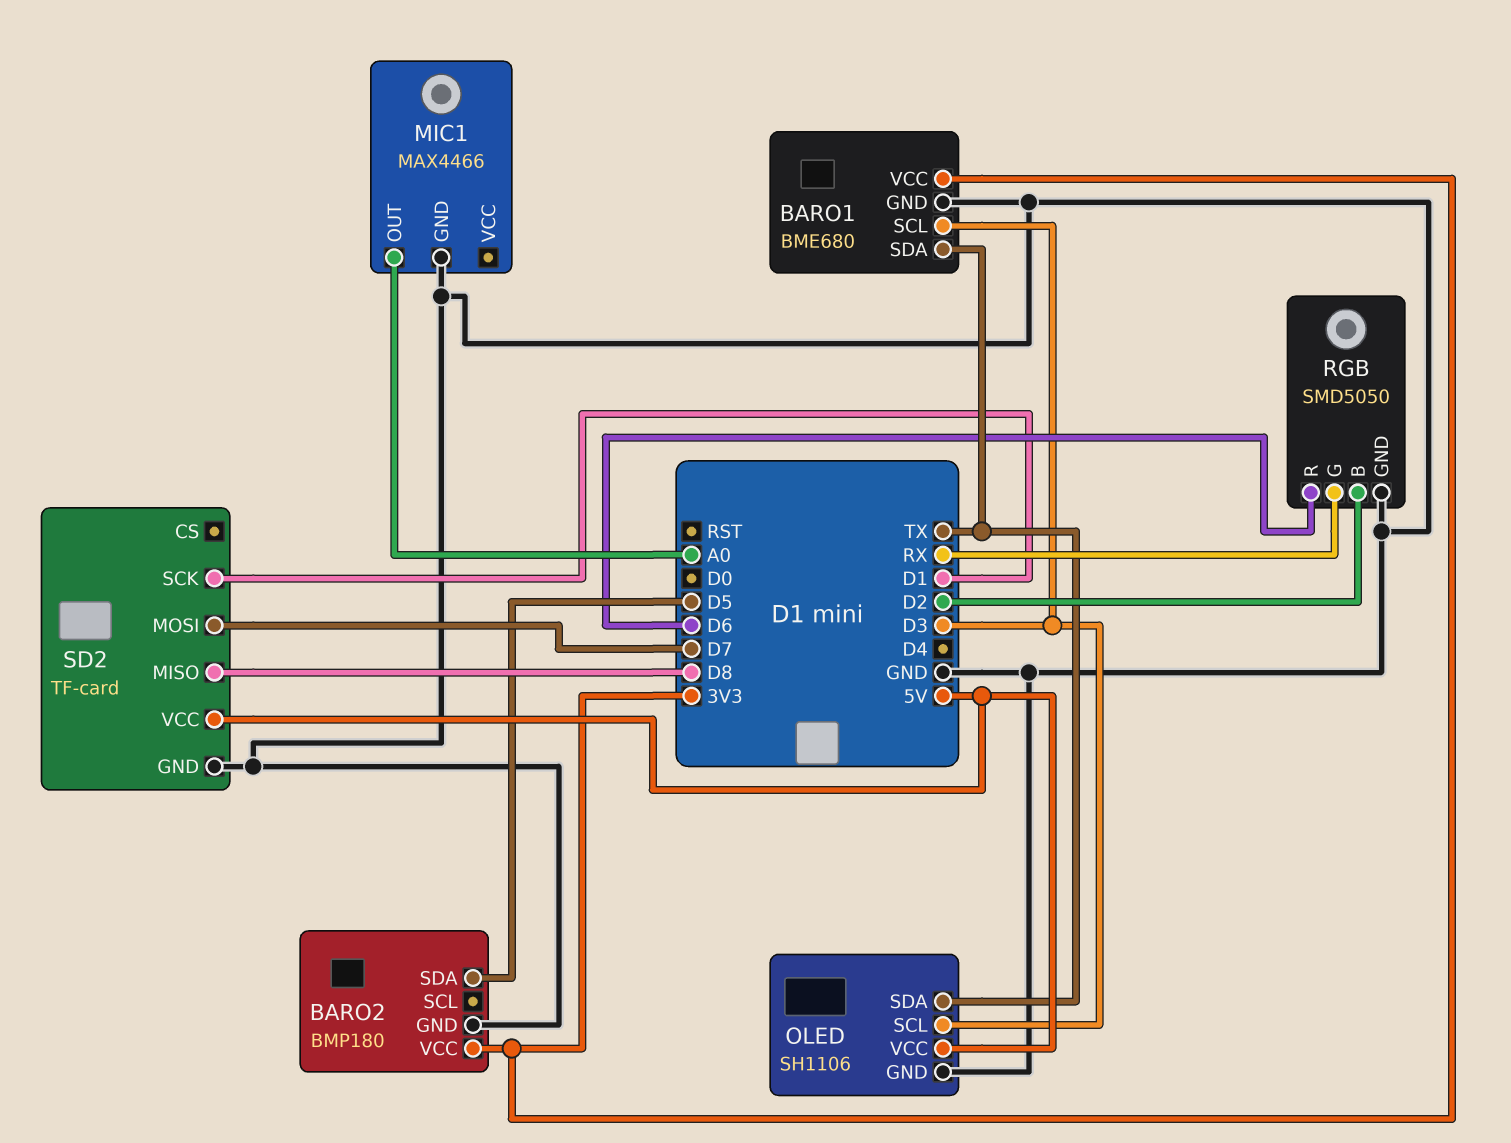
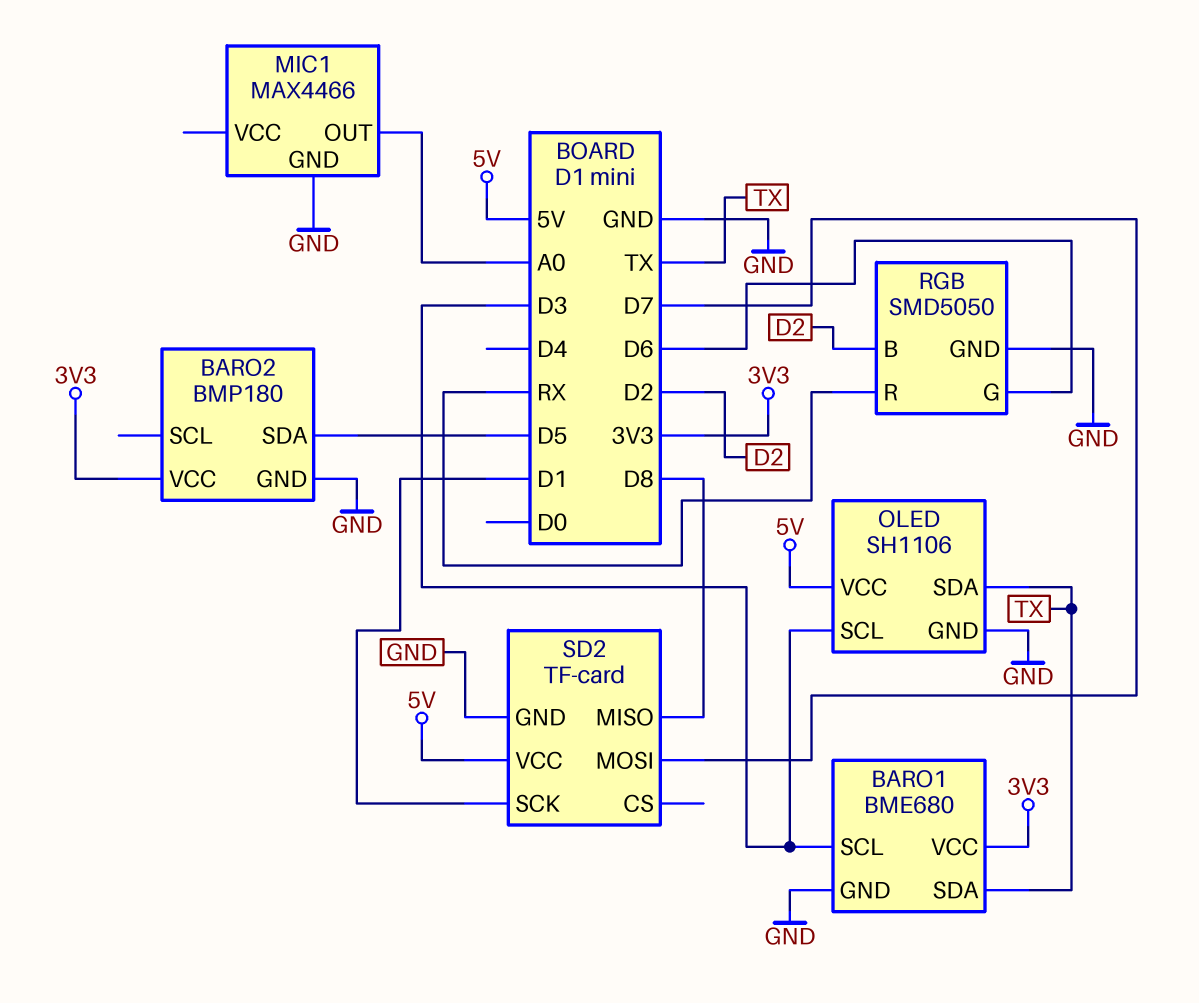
RGB pin G: RX -> D6
RGB pin R: D6 -> RX

